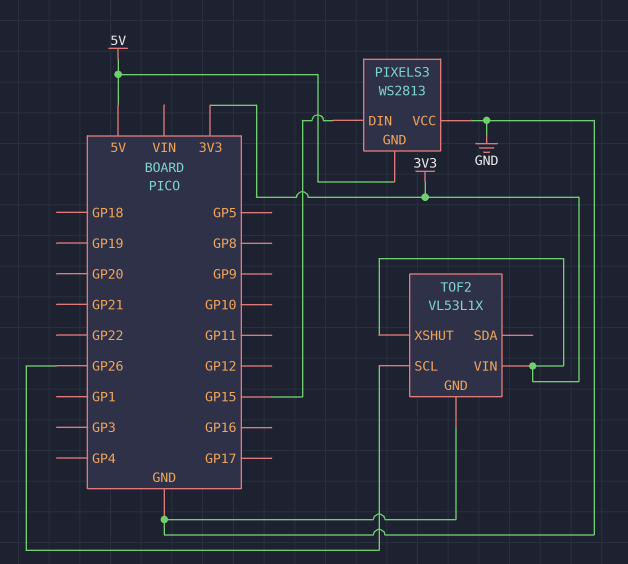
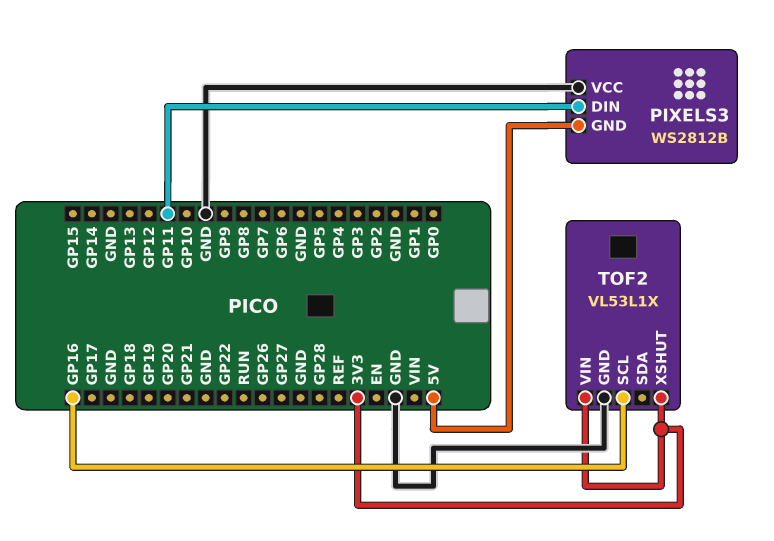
PIXELS3: WS2813 -> WS2812B
PIXELS3 pin DIN: GP15 -> GP11
TOF2 pin SCL: GP26 -> GP16

